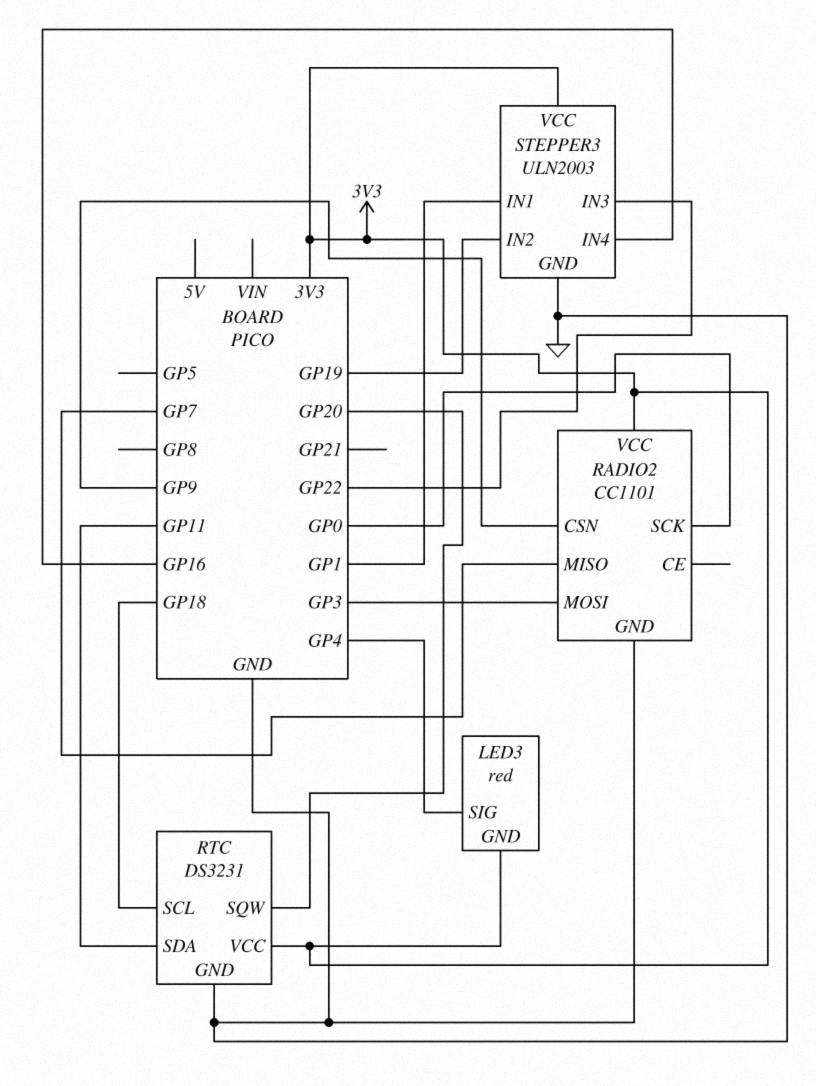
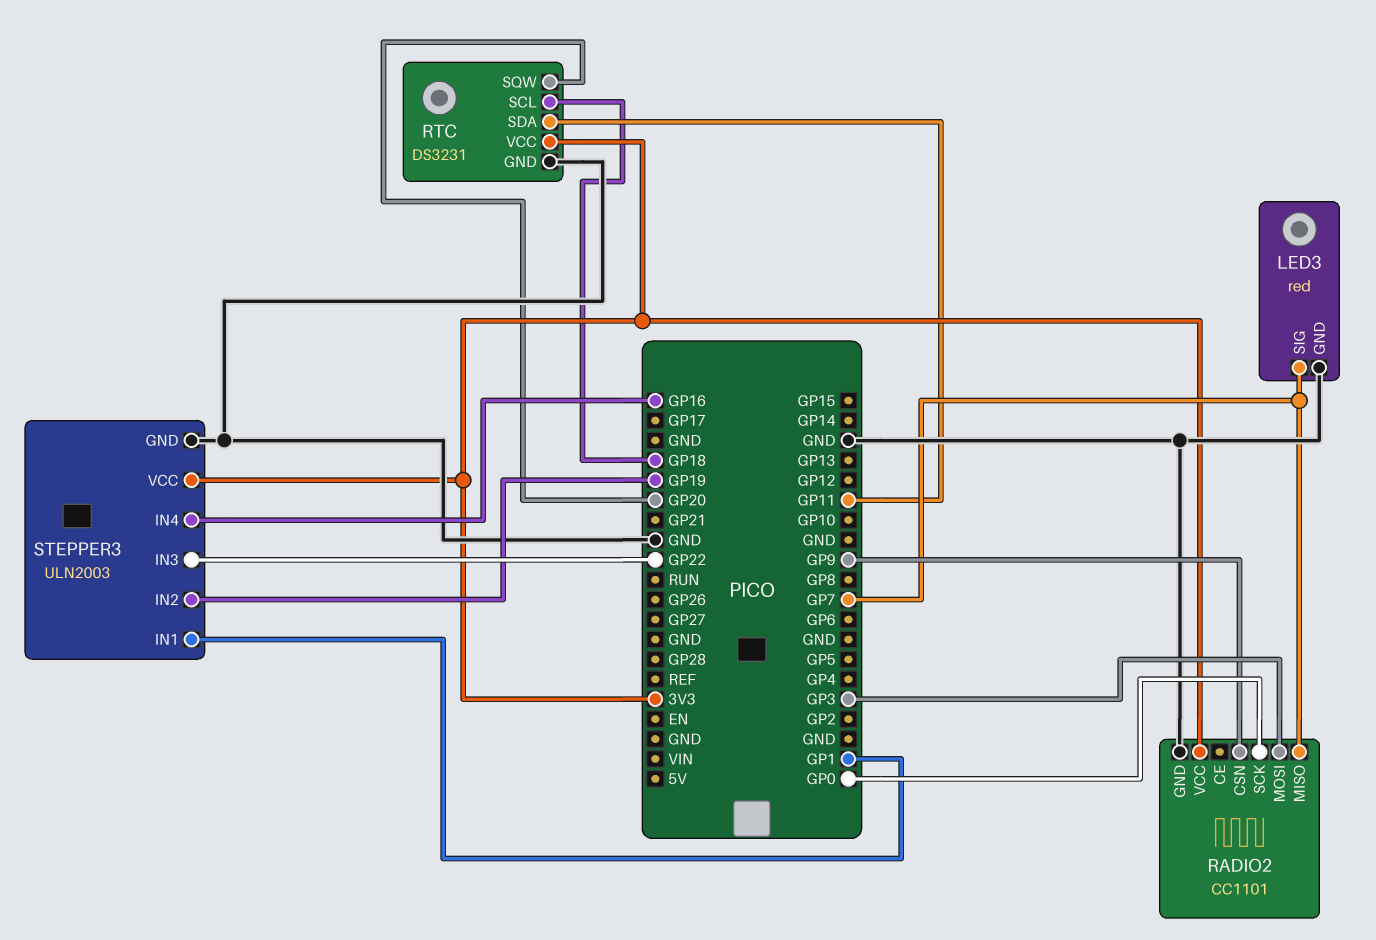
LED3 pin GND: 3V3 -> GND
LED3 pin SIG: GP4 -> GP7

